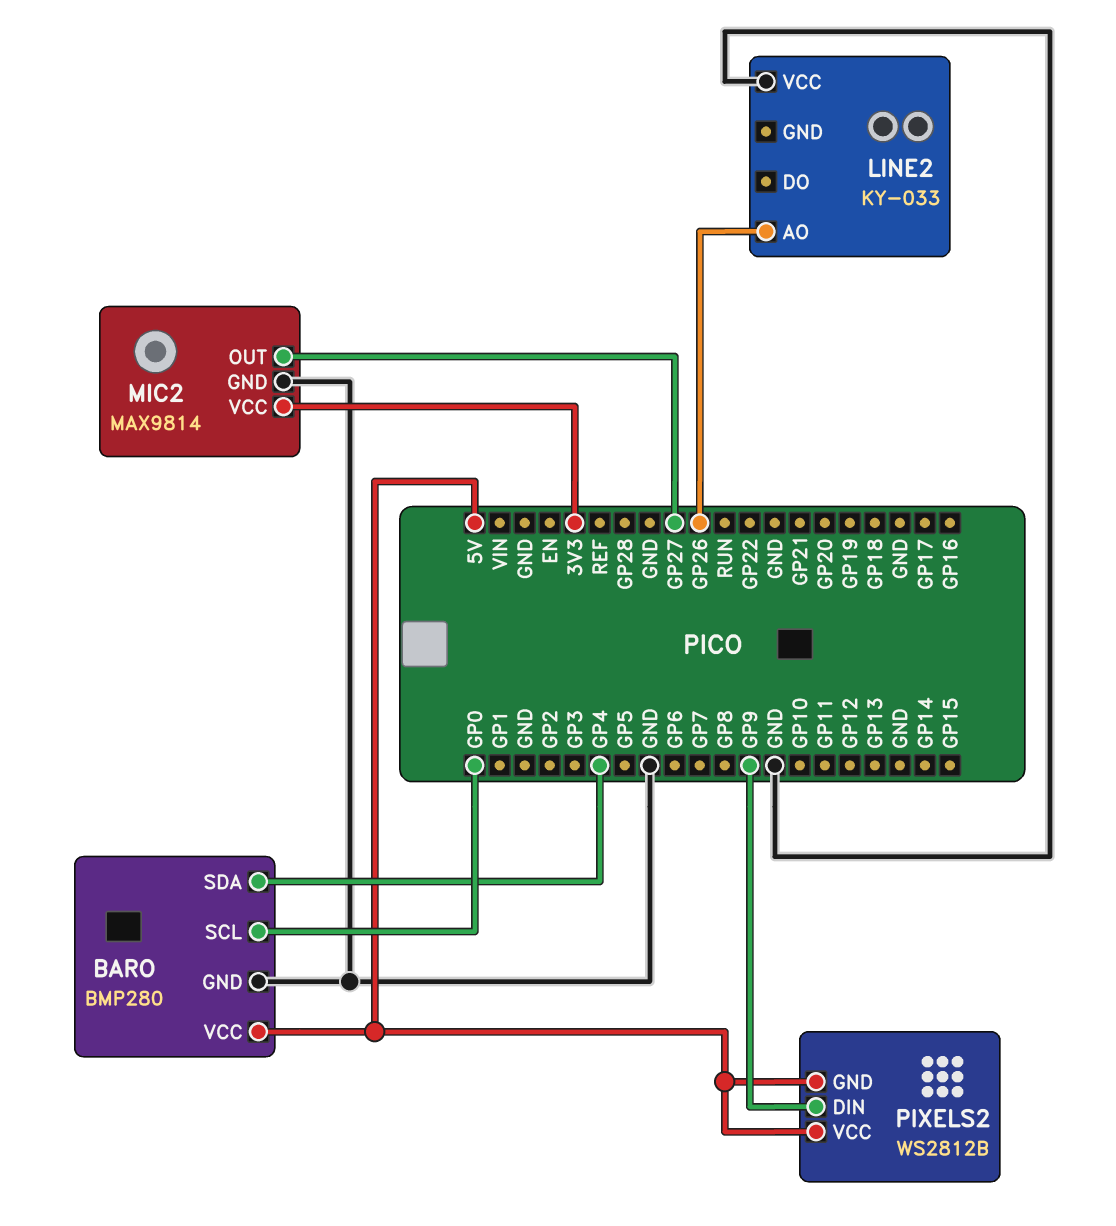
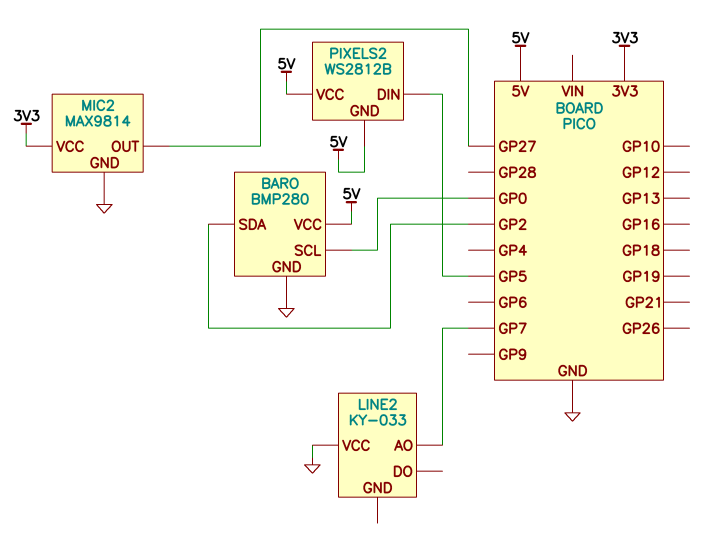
BARO pin SDA: GP4 -> GP2
LINE2 pin AO: GP26 -> GP7
PIXELS2 pin DIN: GP9 -> GP5

